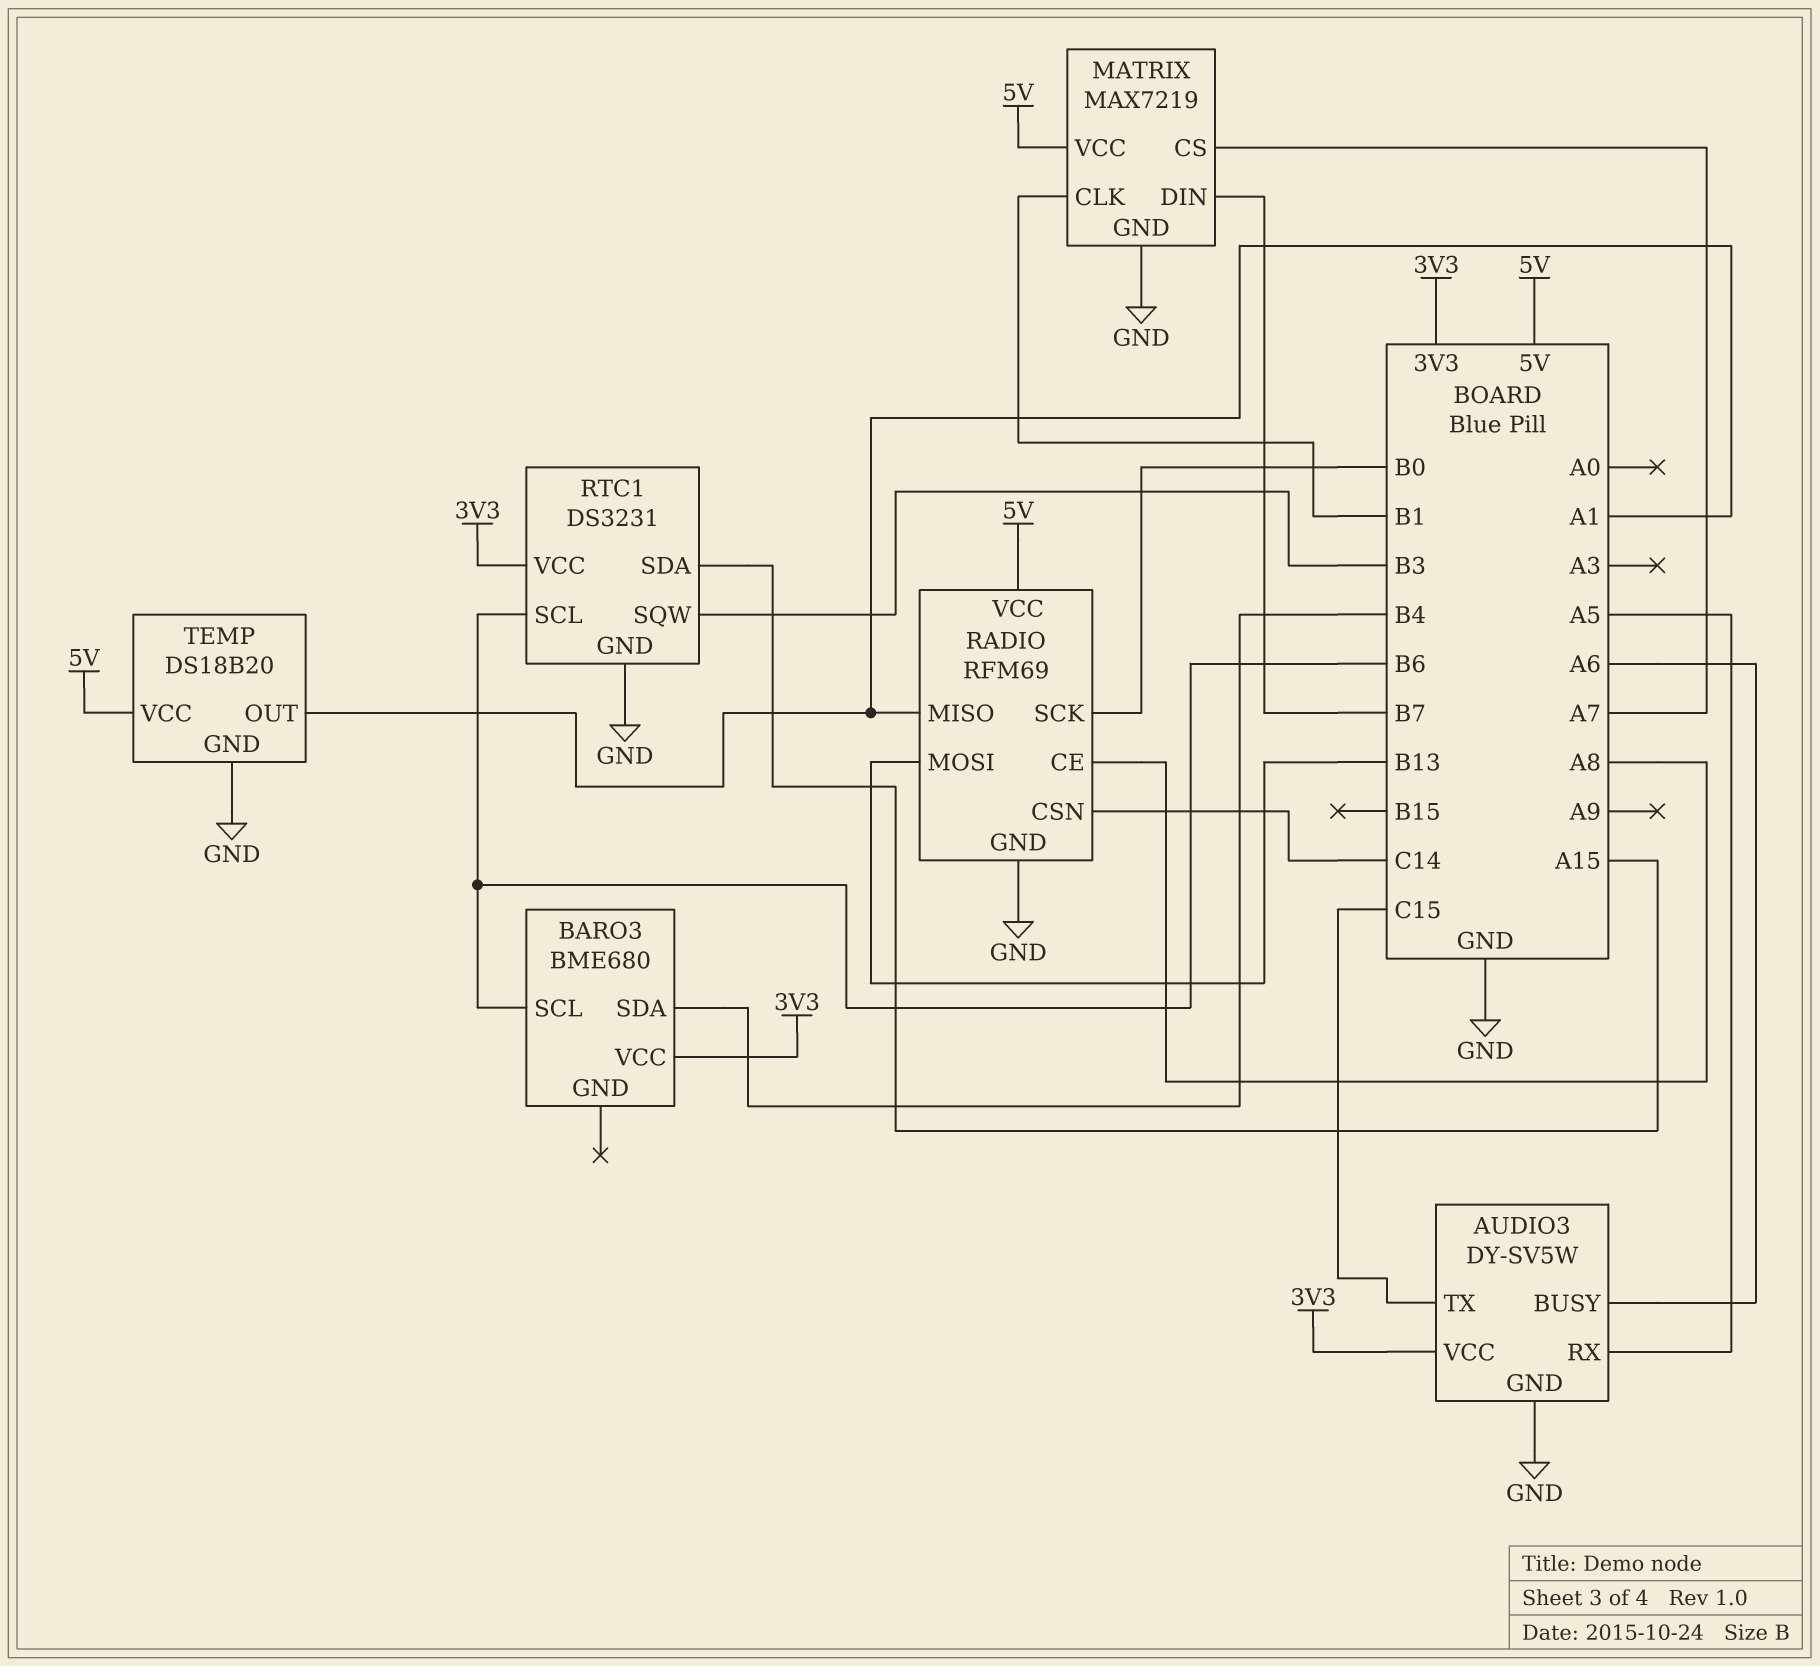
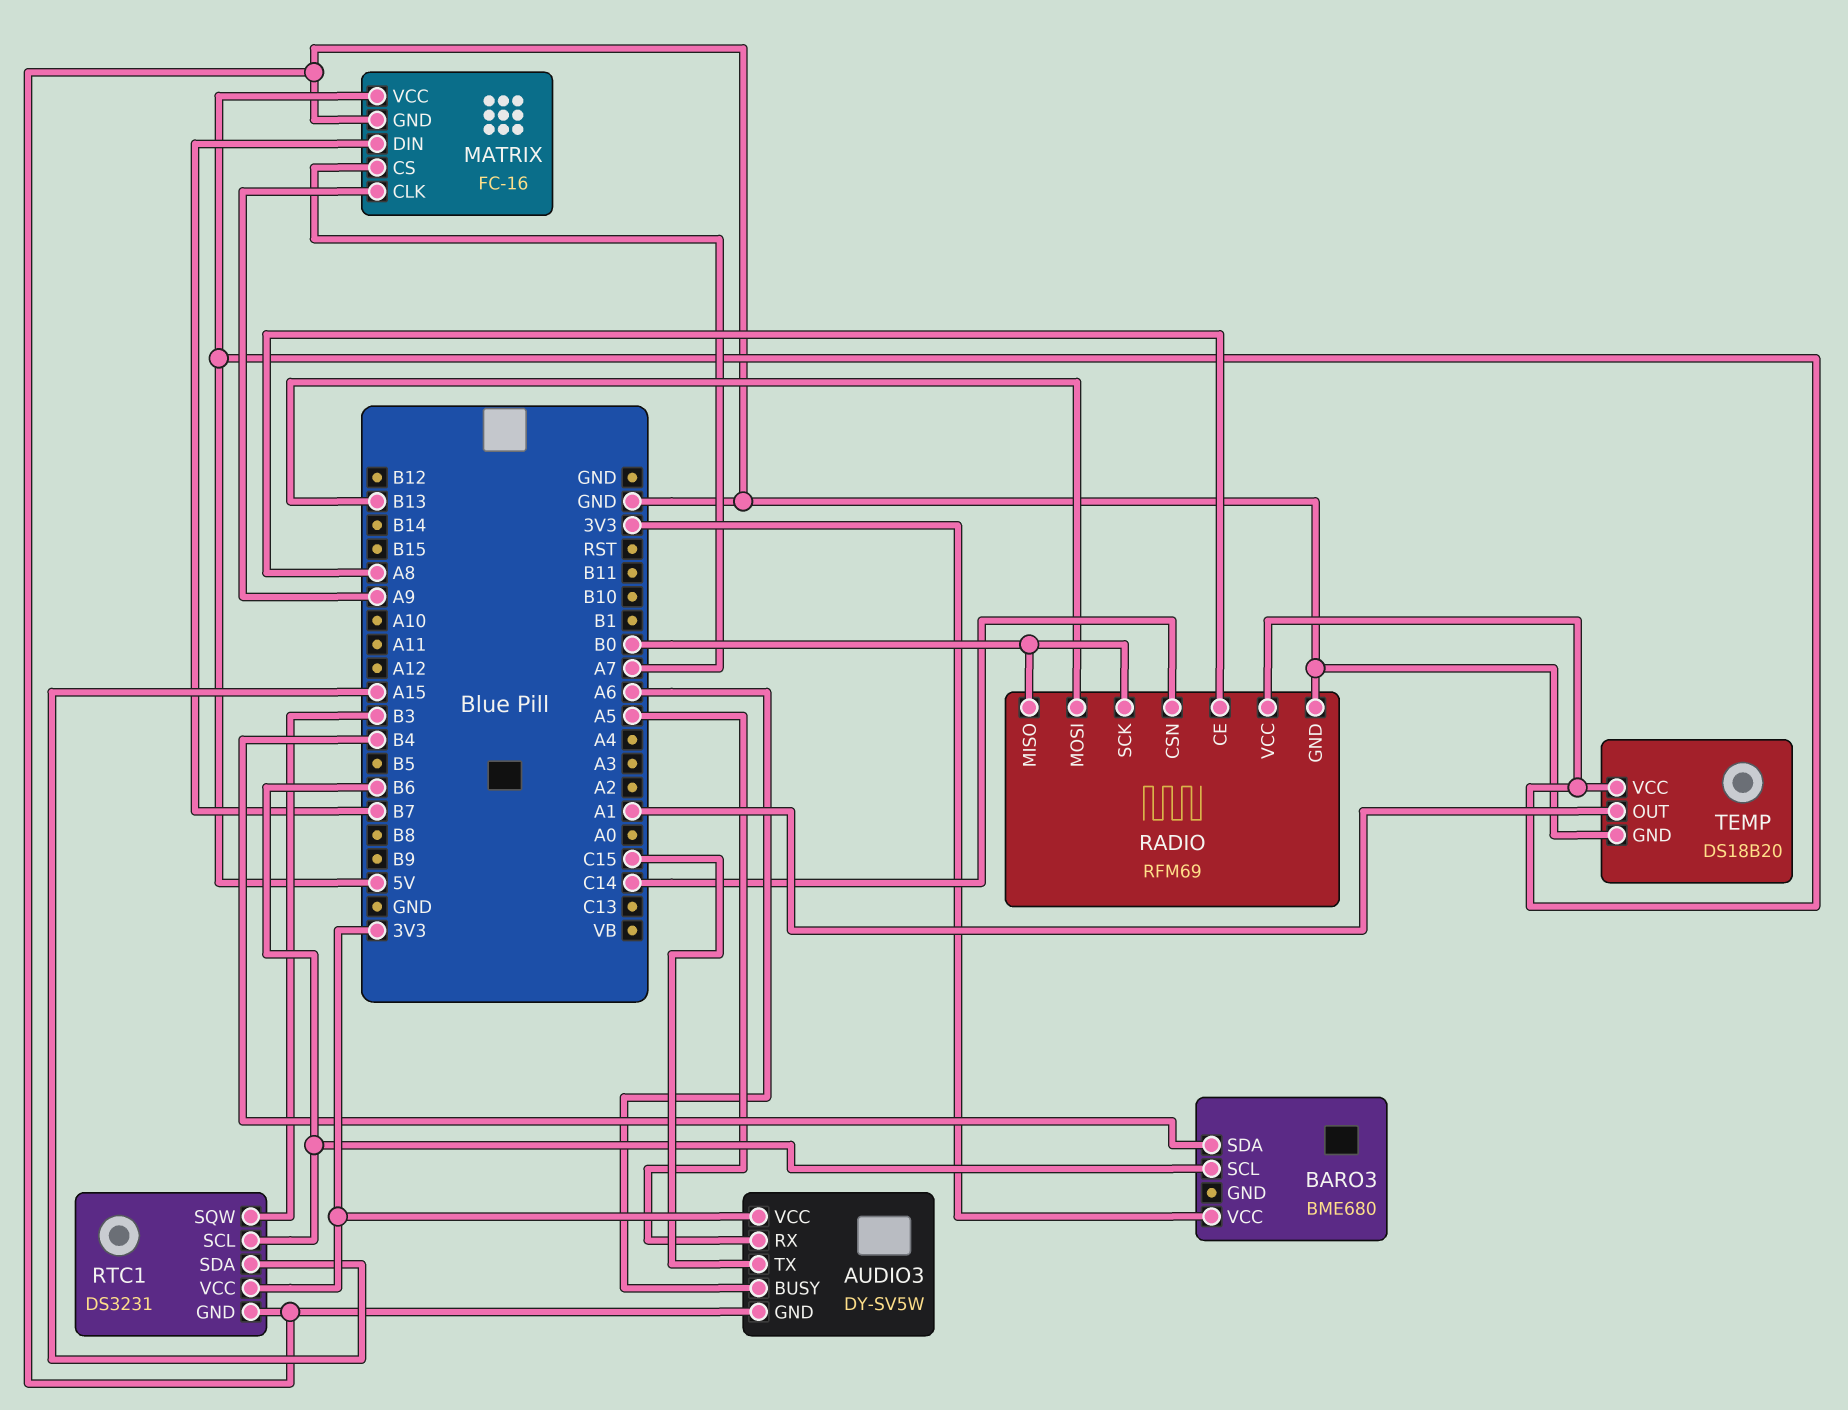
MATRIX: MAX7219 -> FC-16
MATRIX pin CLK: B1 -> A9
RADIO pin MISO: A1 -> B0

